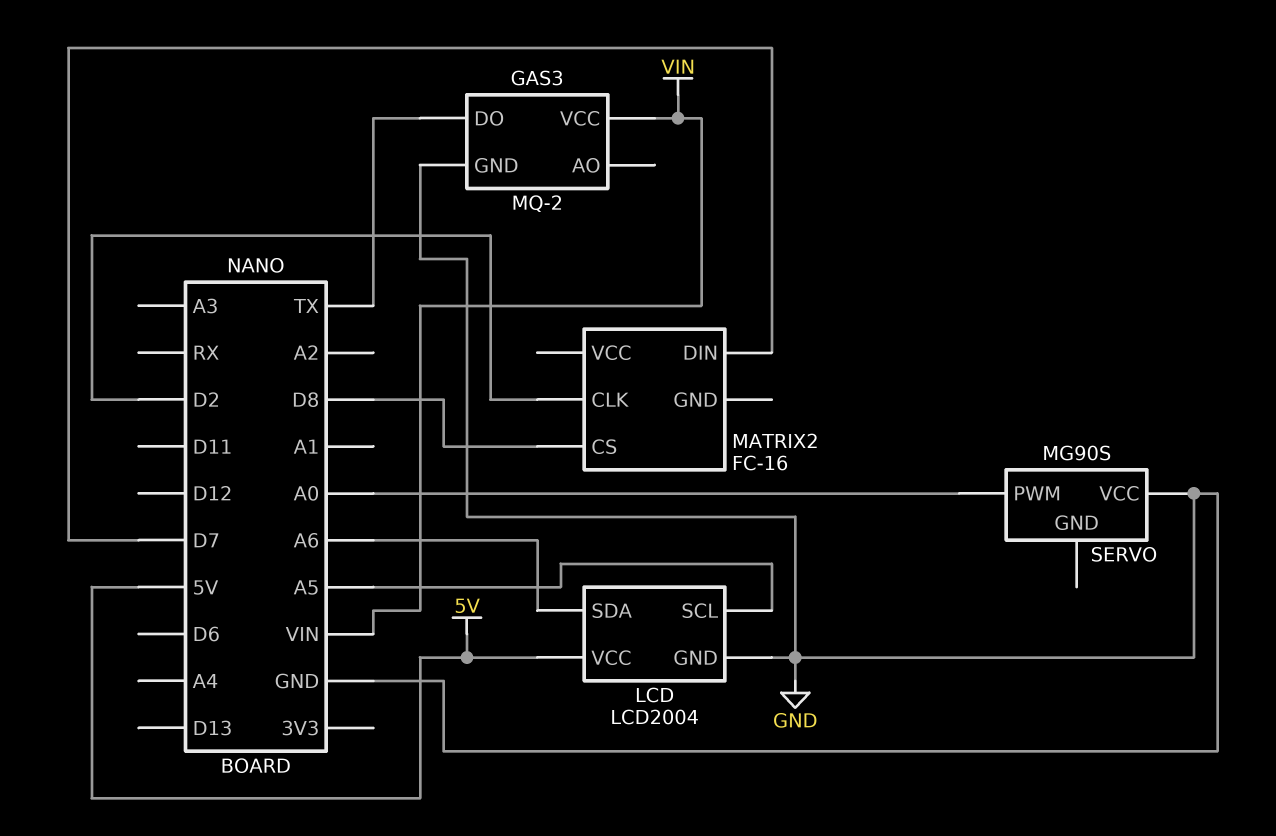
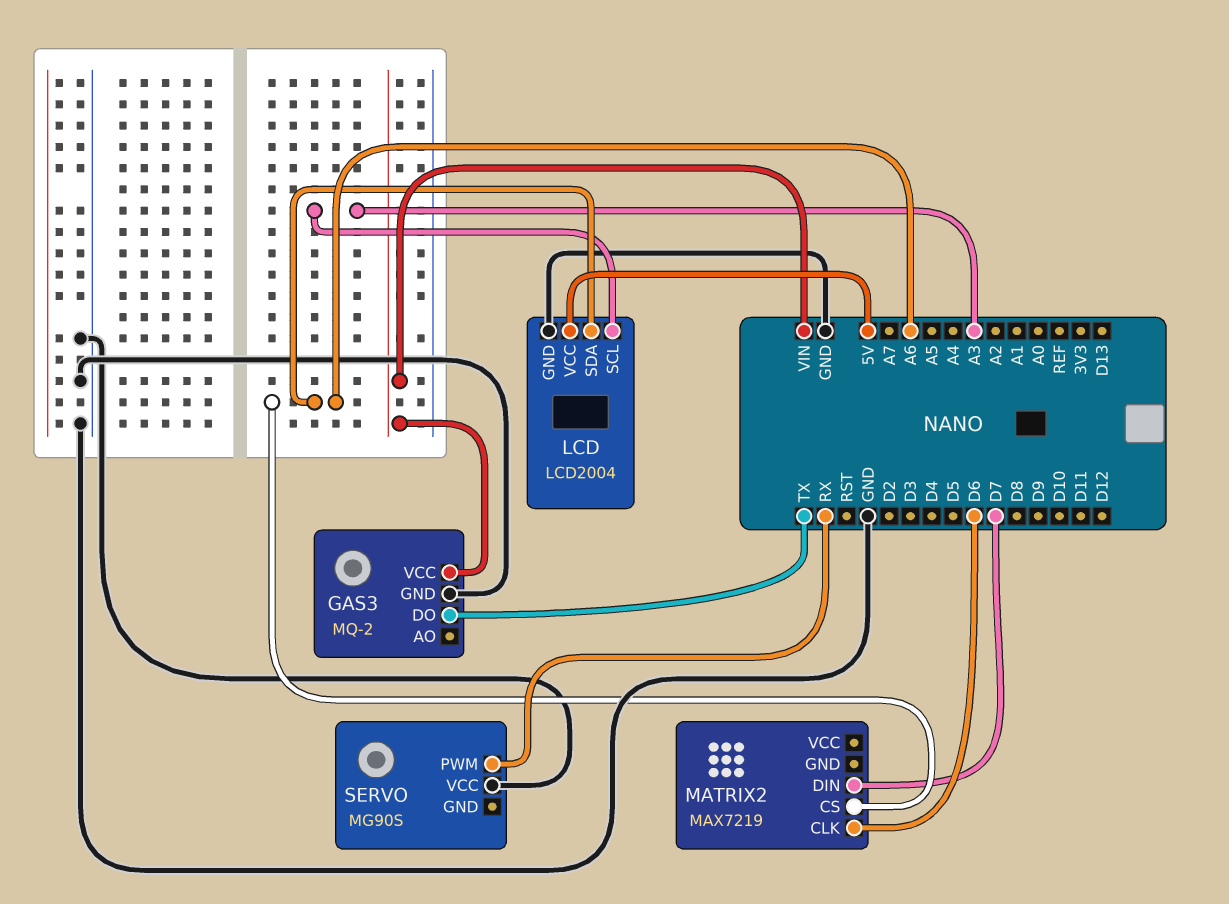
LCD pin SCL: A5 -> A3
MATRIX2: FC-16 -> MAX7219
MATRIX2 pin CLK: D2 -> D6
MATRIX2 pin CS: D8 -> A6
SERVO pin PWM: A0 -> RX

